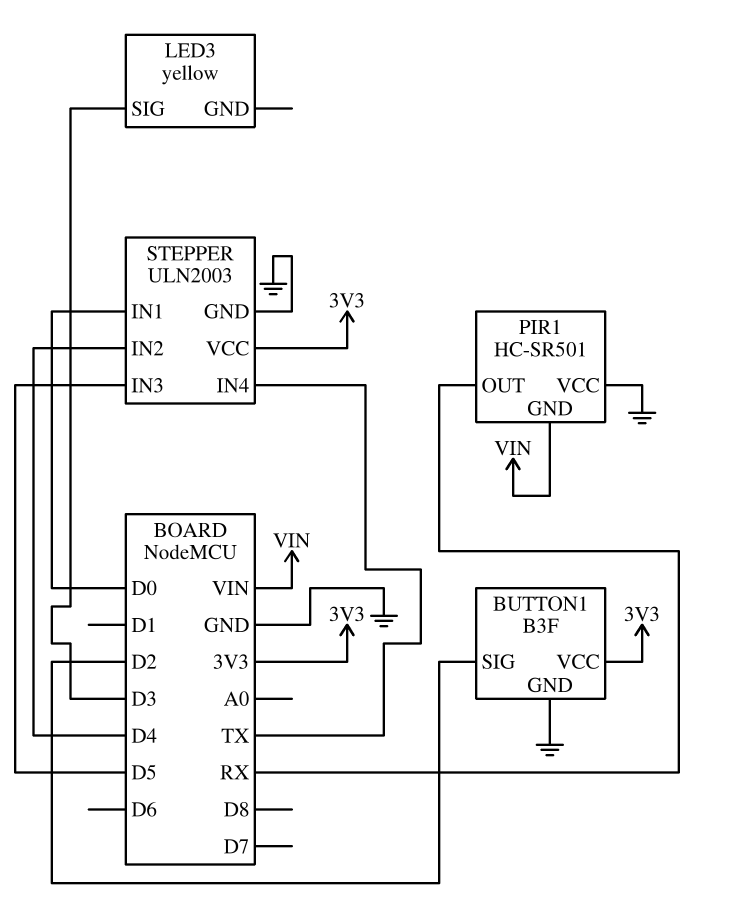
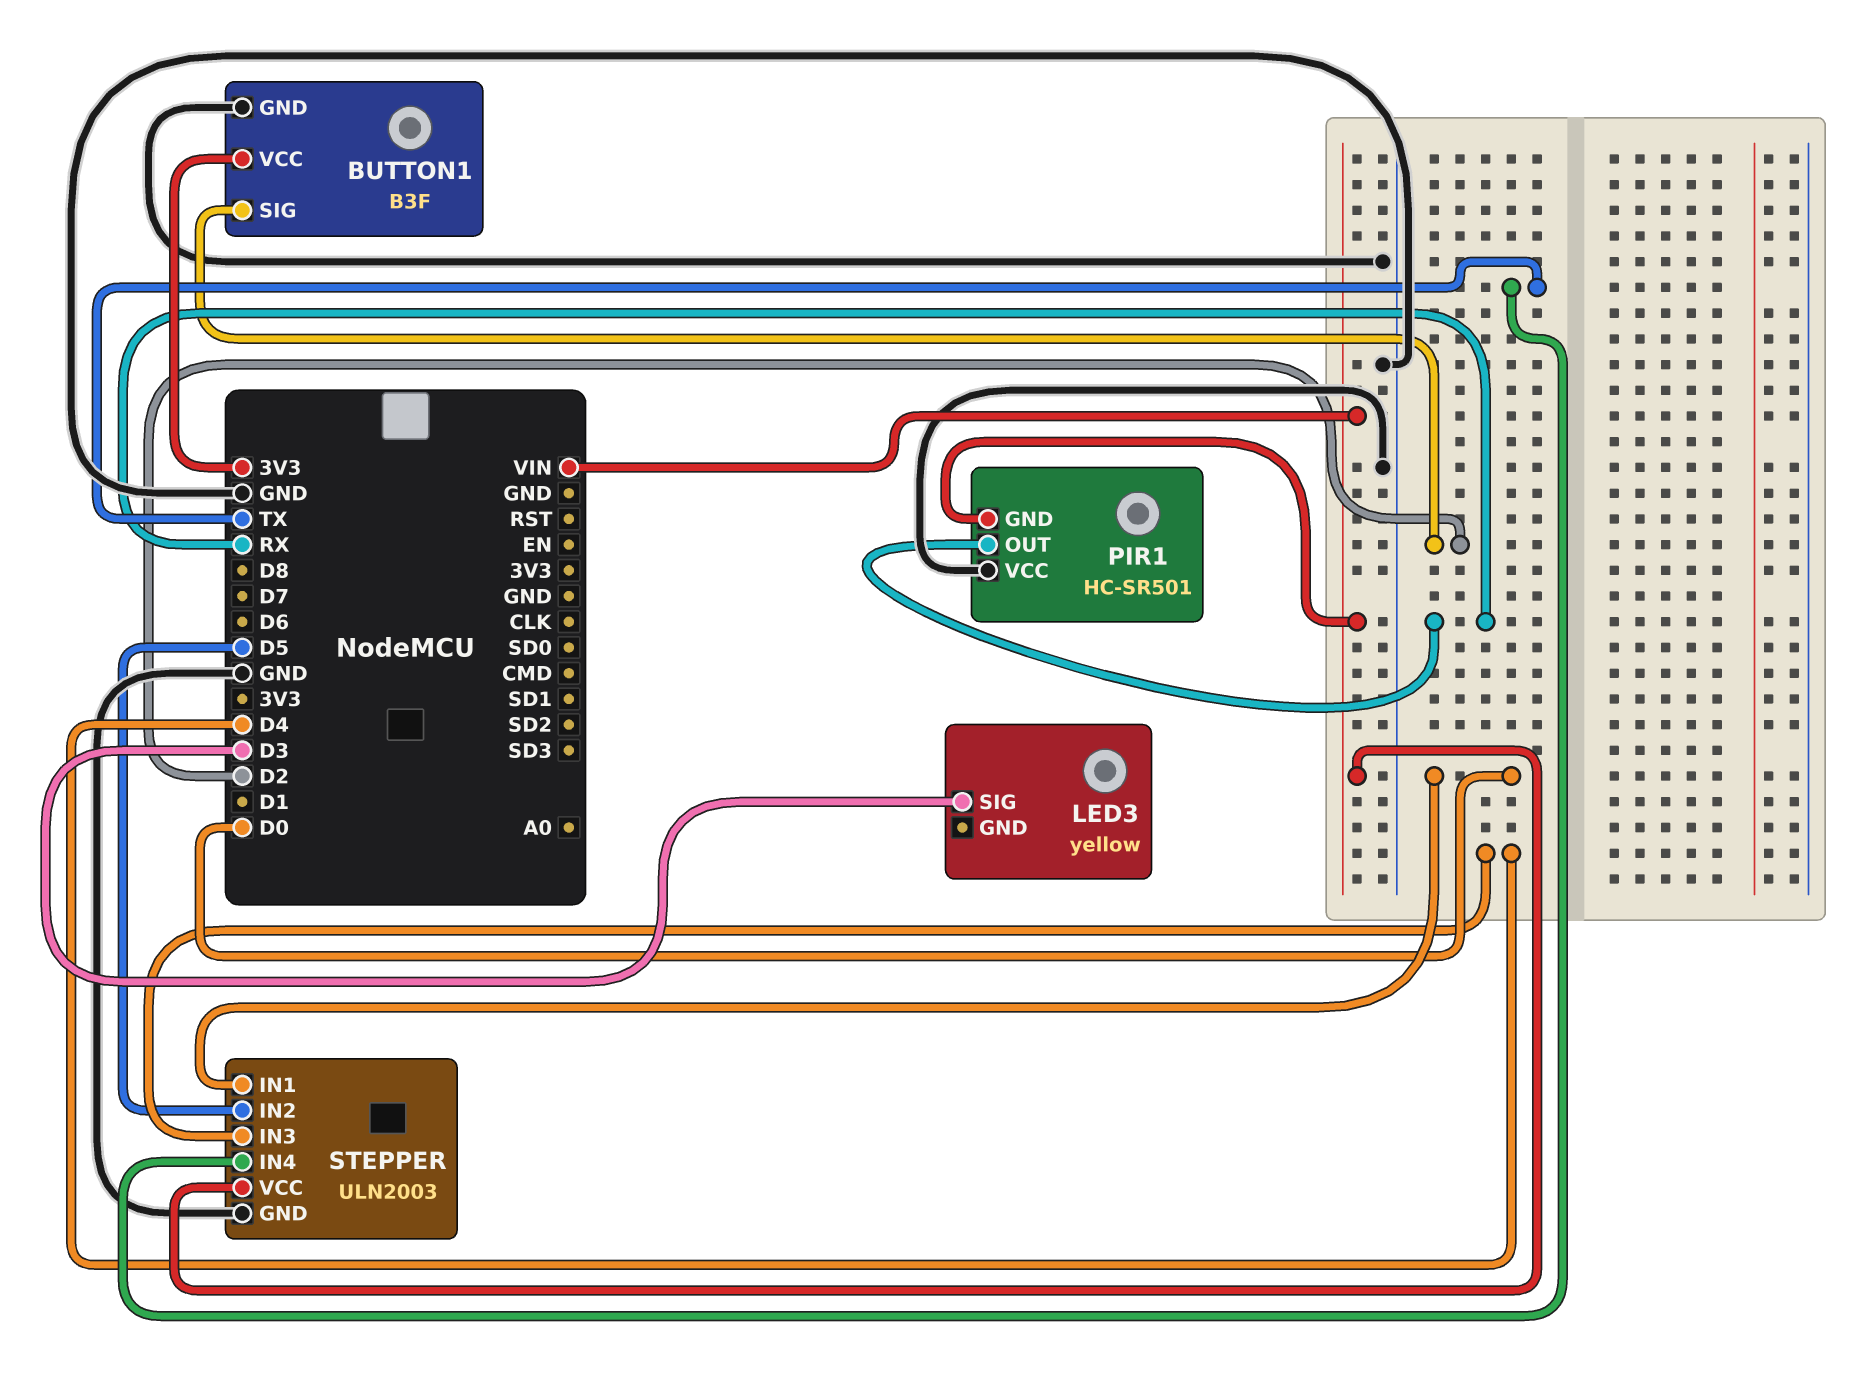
STEPPER pin IN2: D4 -> D5
STEPPER pin IN3: D5 -> D4
STEPPER pin VCC: 3V3 -> VIN

